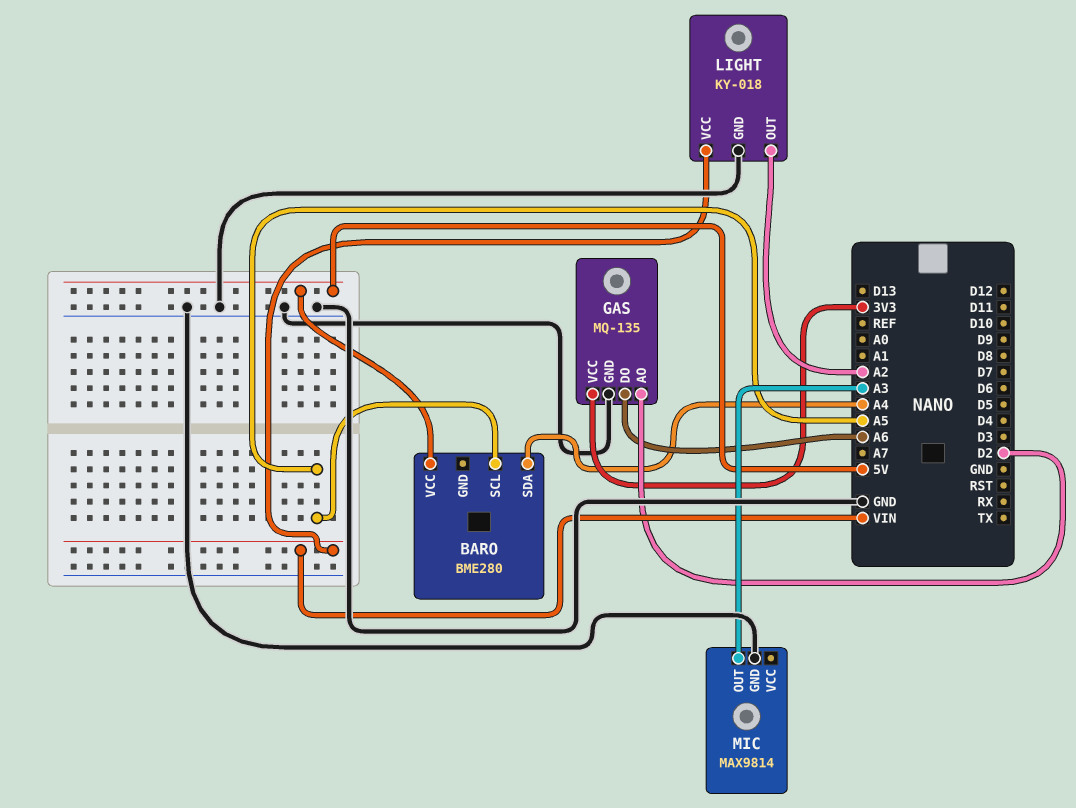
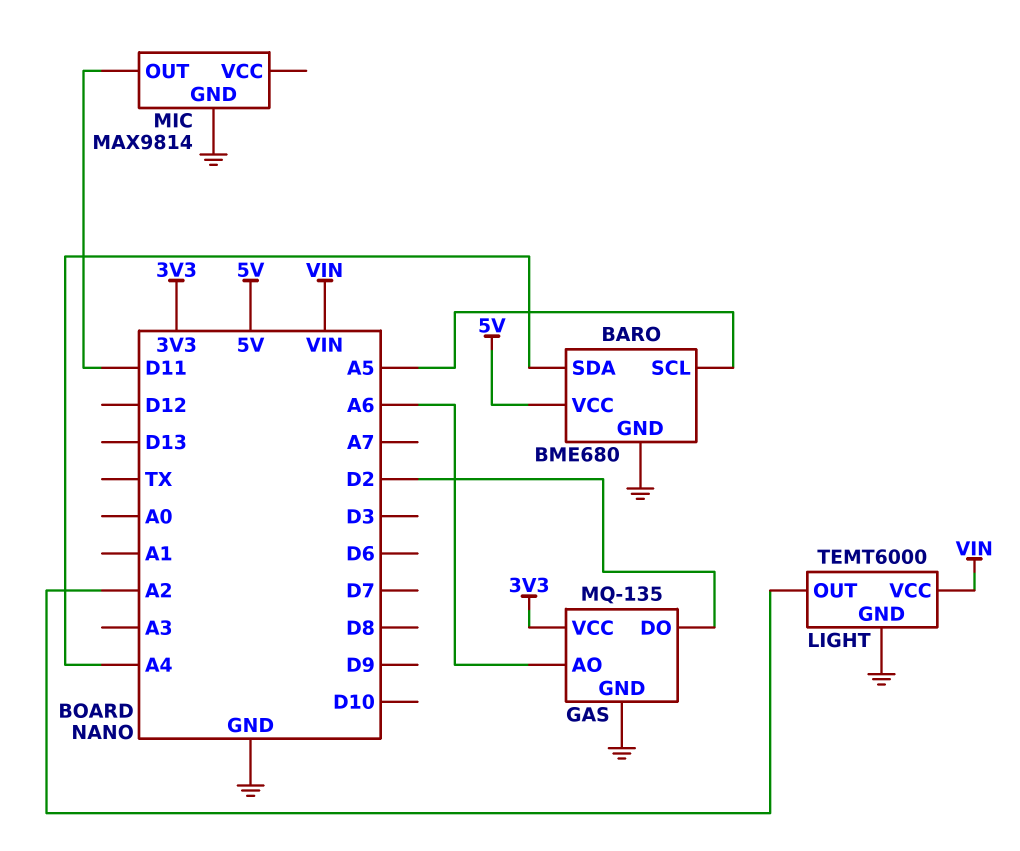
BARO: BME280 -> BME680
BARO pin GND: none -> GND
GAS pin AO: D2 -> A6
GAS pin DO: A6 -> D2
LIGHT: KY-018 -> TEMT6000
MIC pin OUT: A3 -> D11

